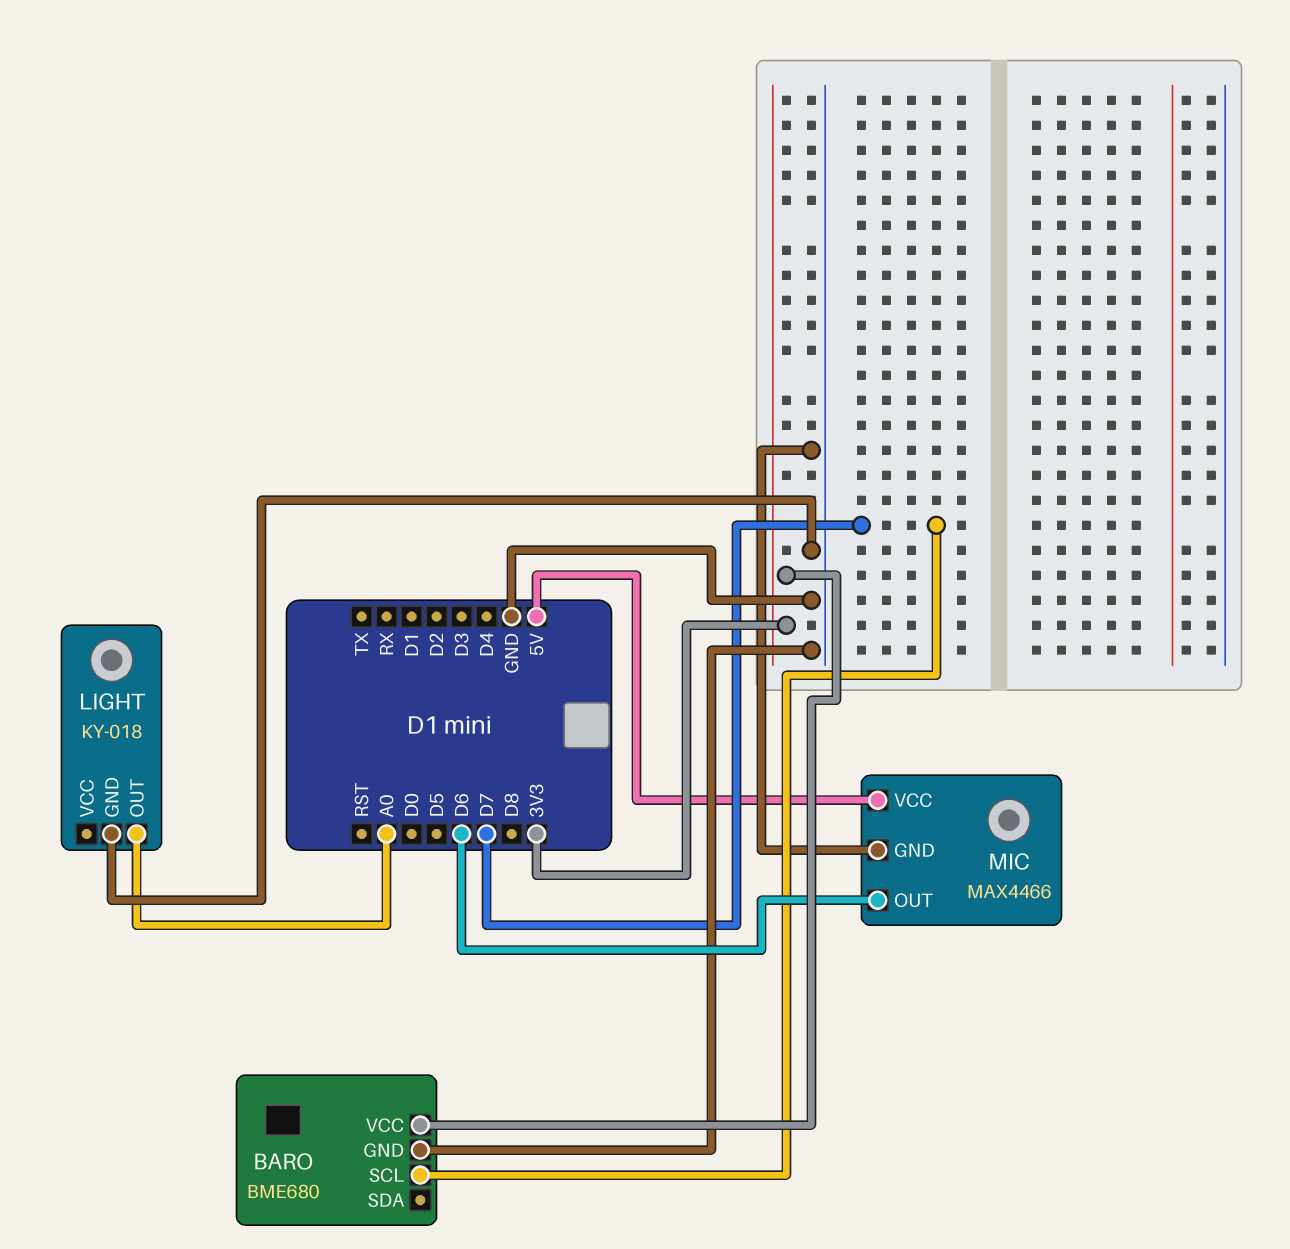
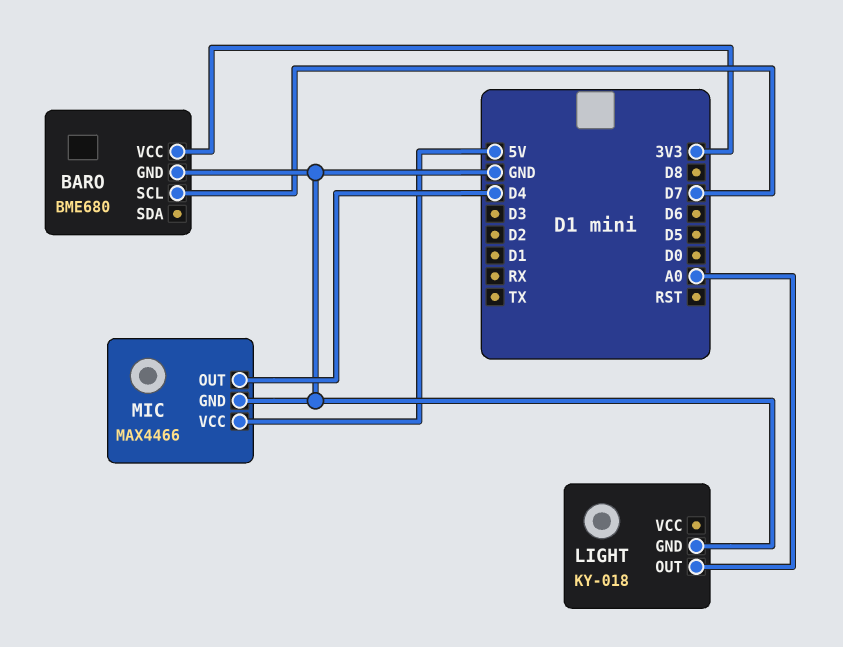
MIC pin OUT: D6 -> D4

